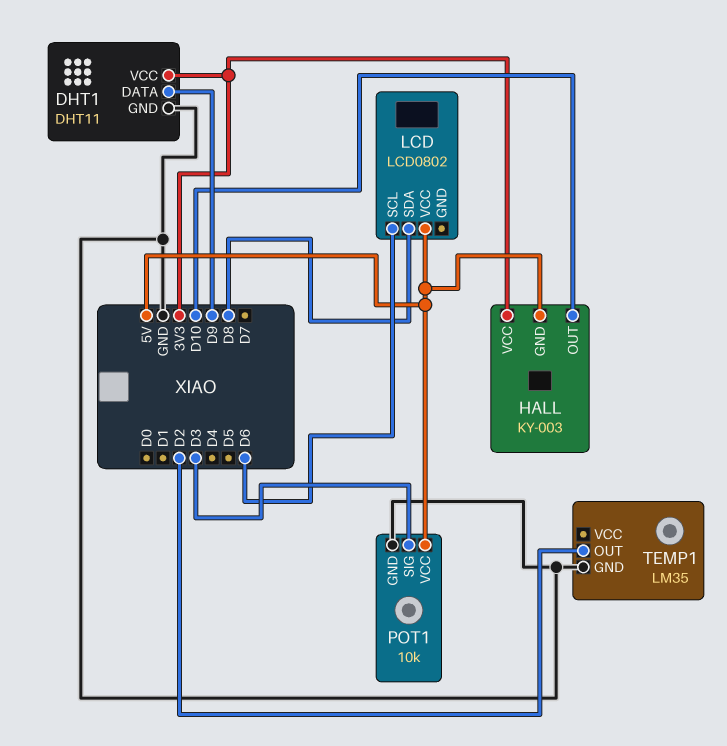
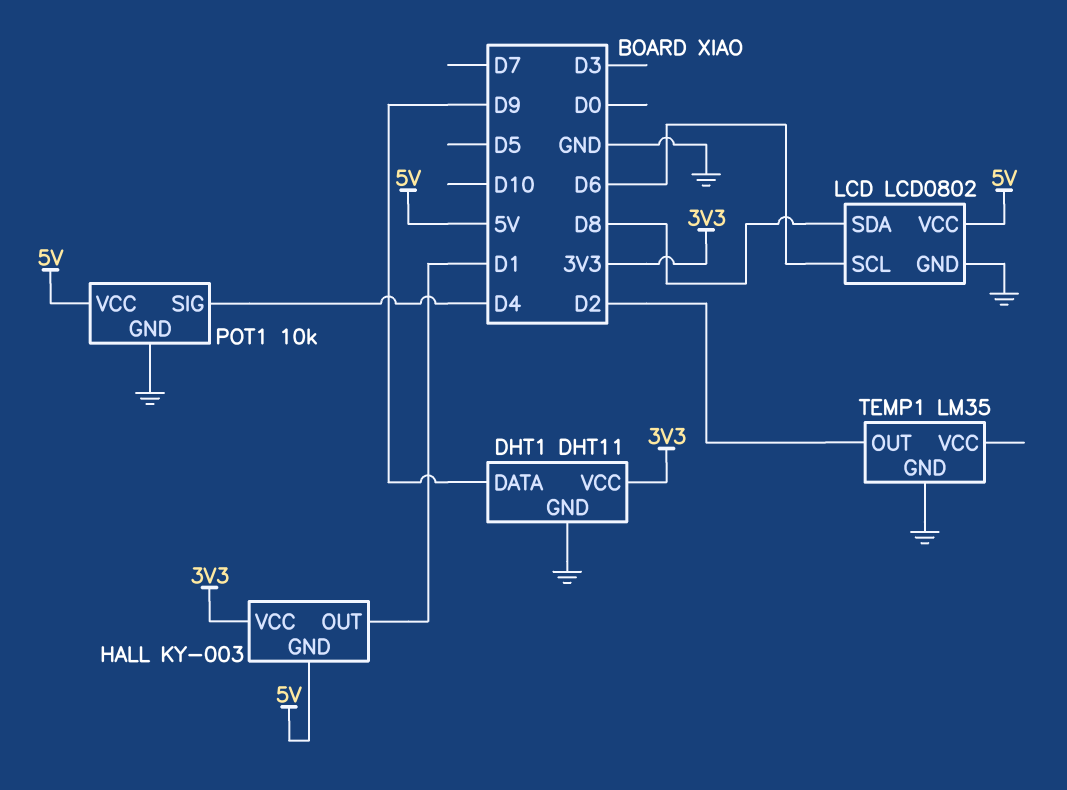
HALL pin OUT: D10 -> D1
LCD pin GND: none -> GND
POT1 pin SIG: D3 -> D4

